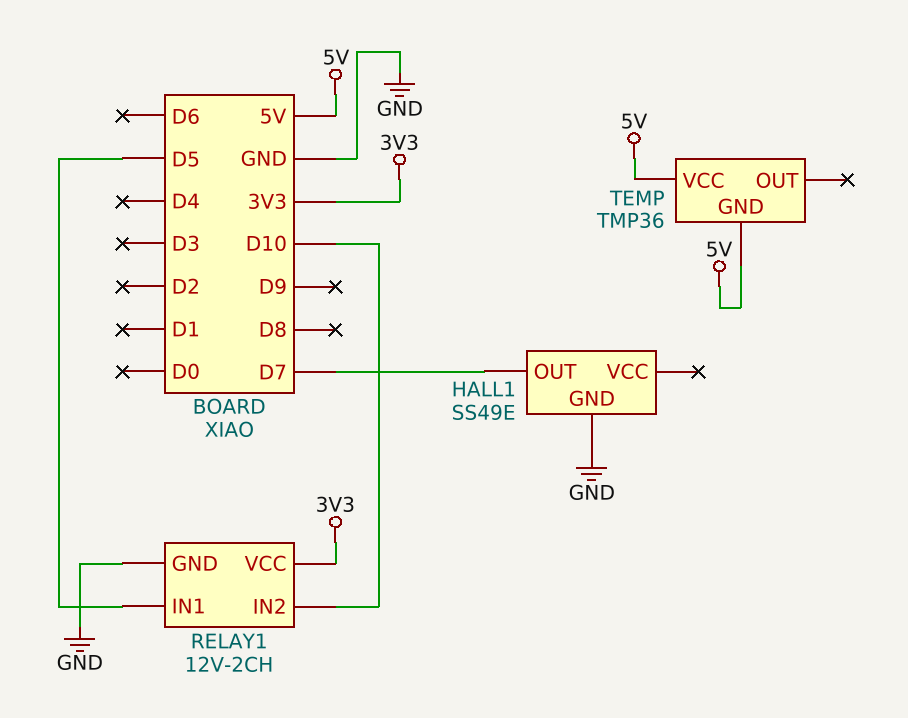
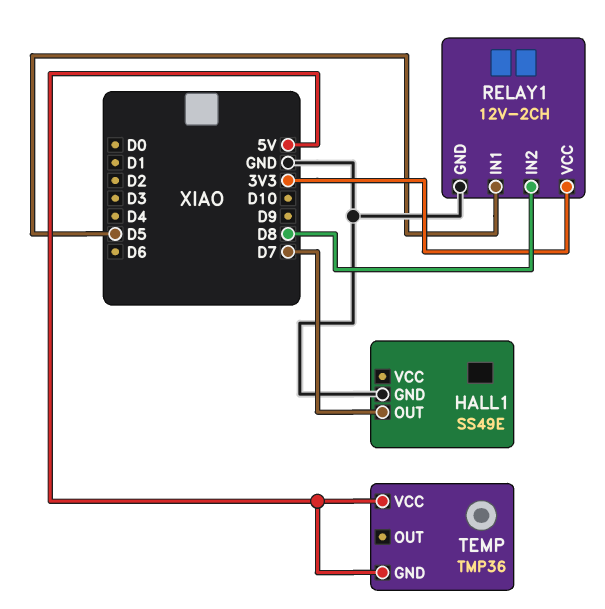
RELAY1 pin IN2: D10 -> D8

